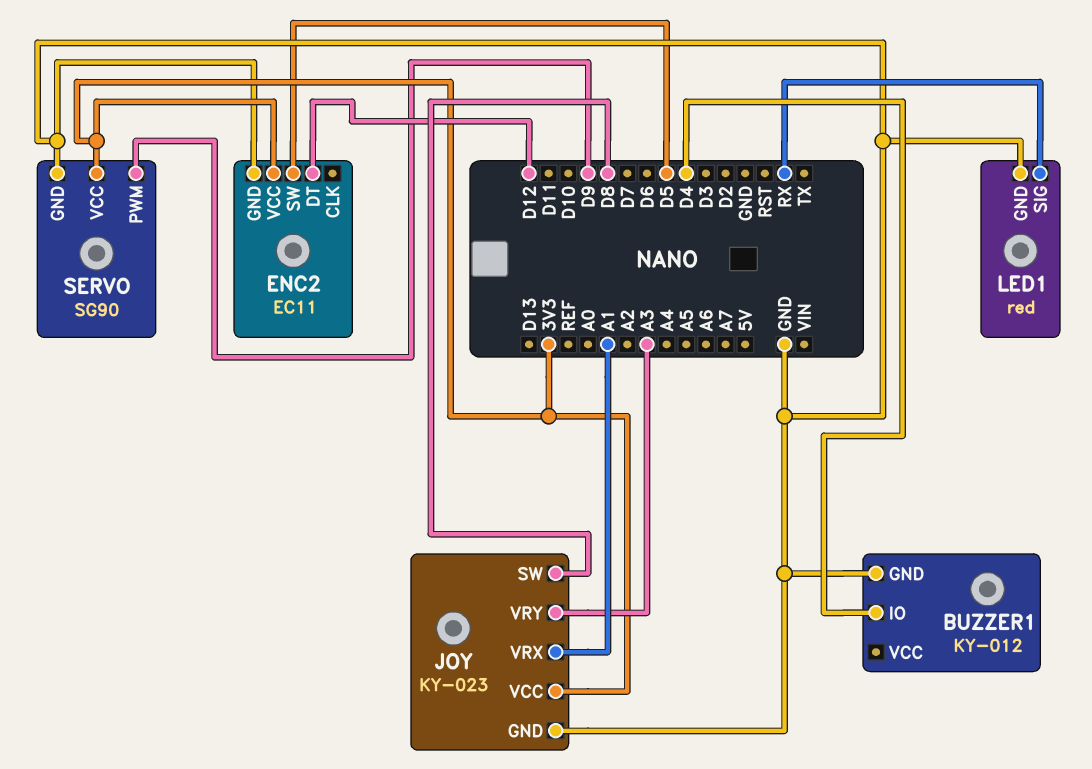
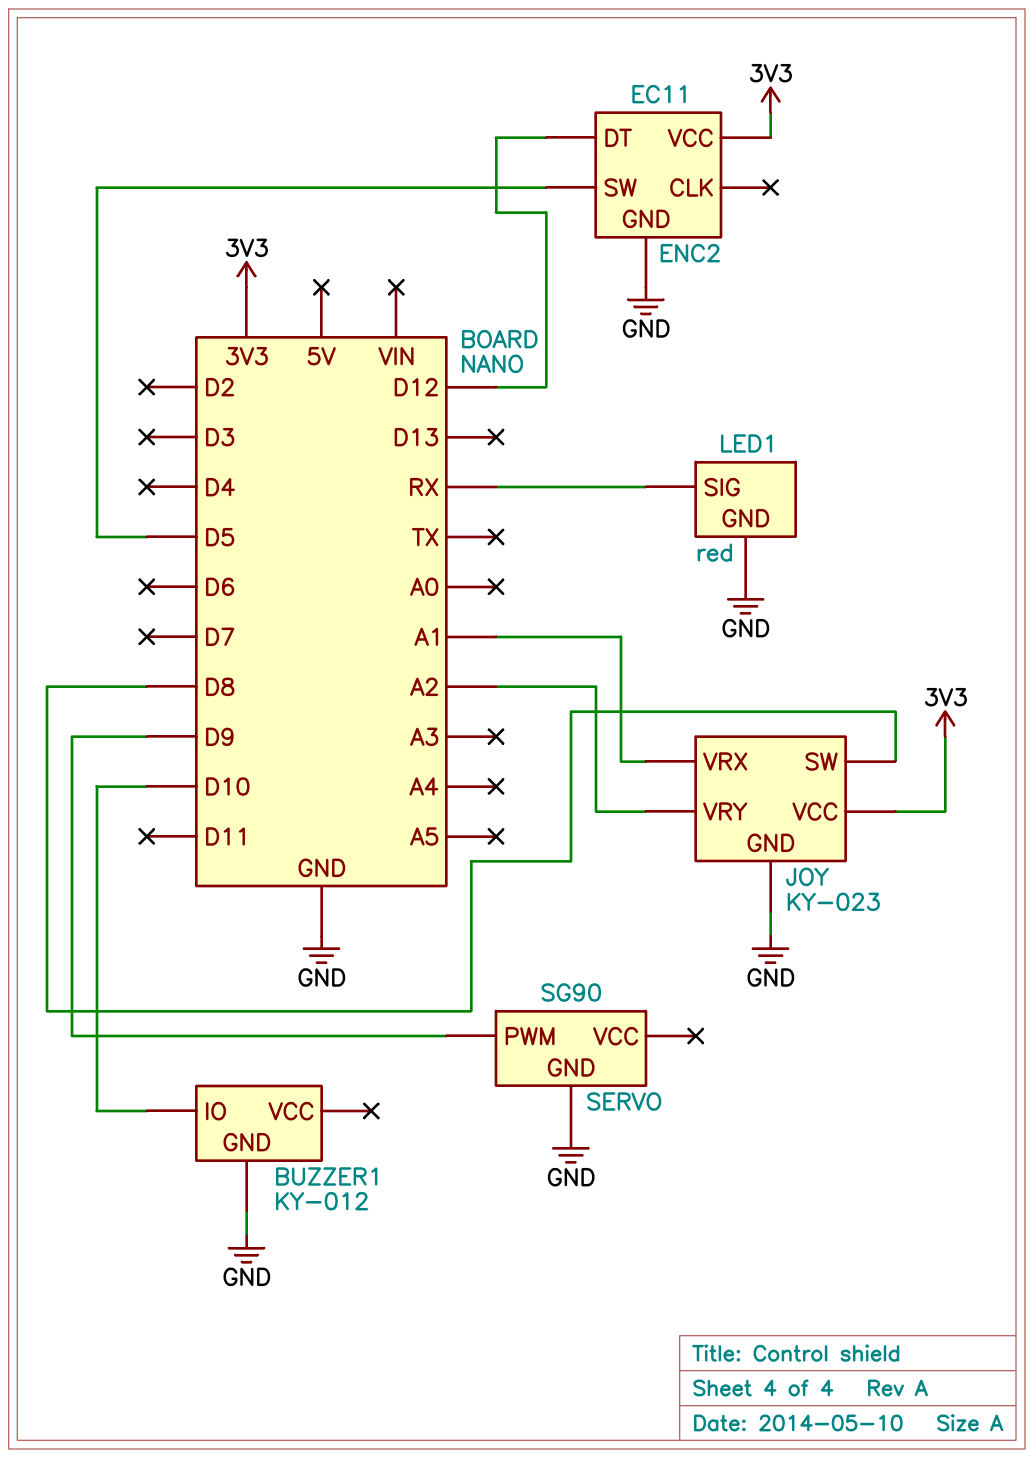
BUZZER1 pin IO: D4 -> D10
JOY pin VRY: A3 -> A2
SERVO pin VCC: 3V3 -> none

